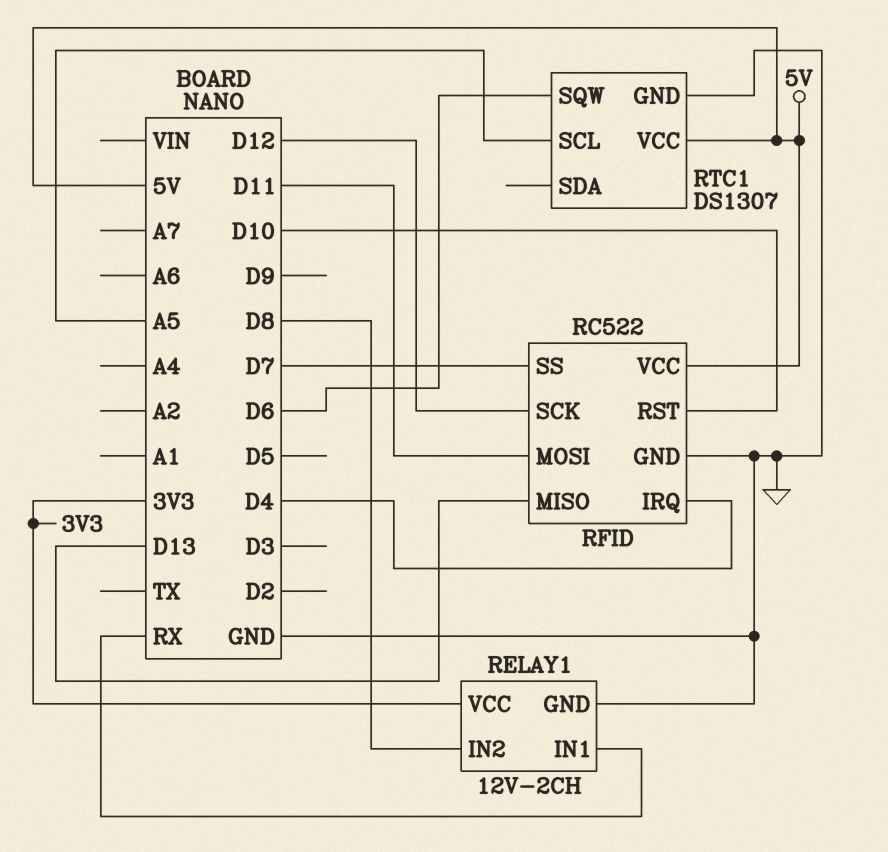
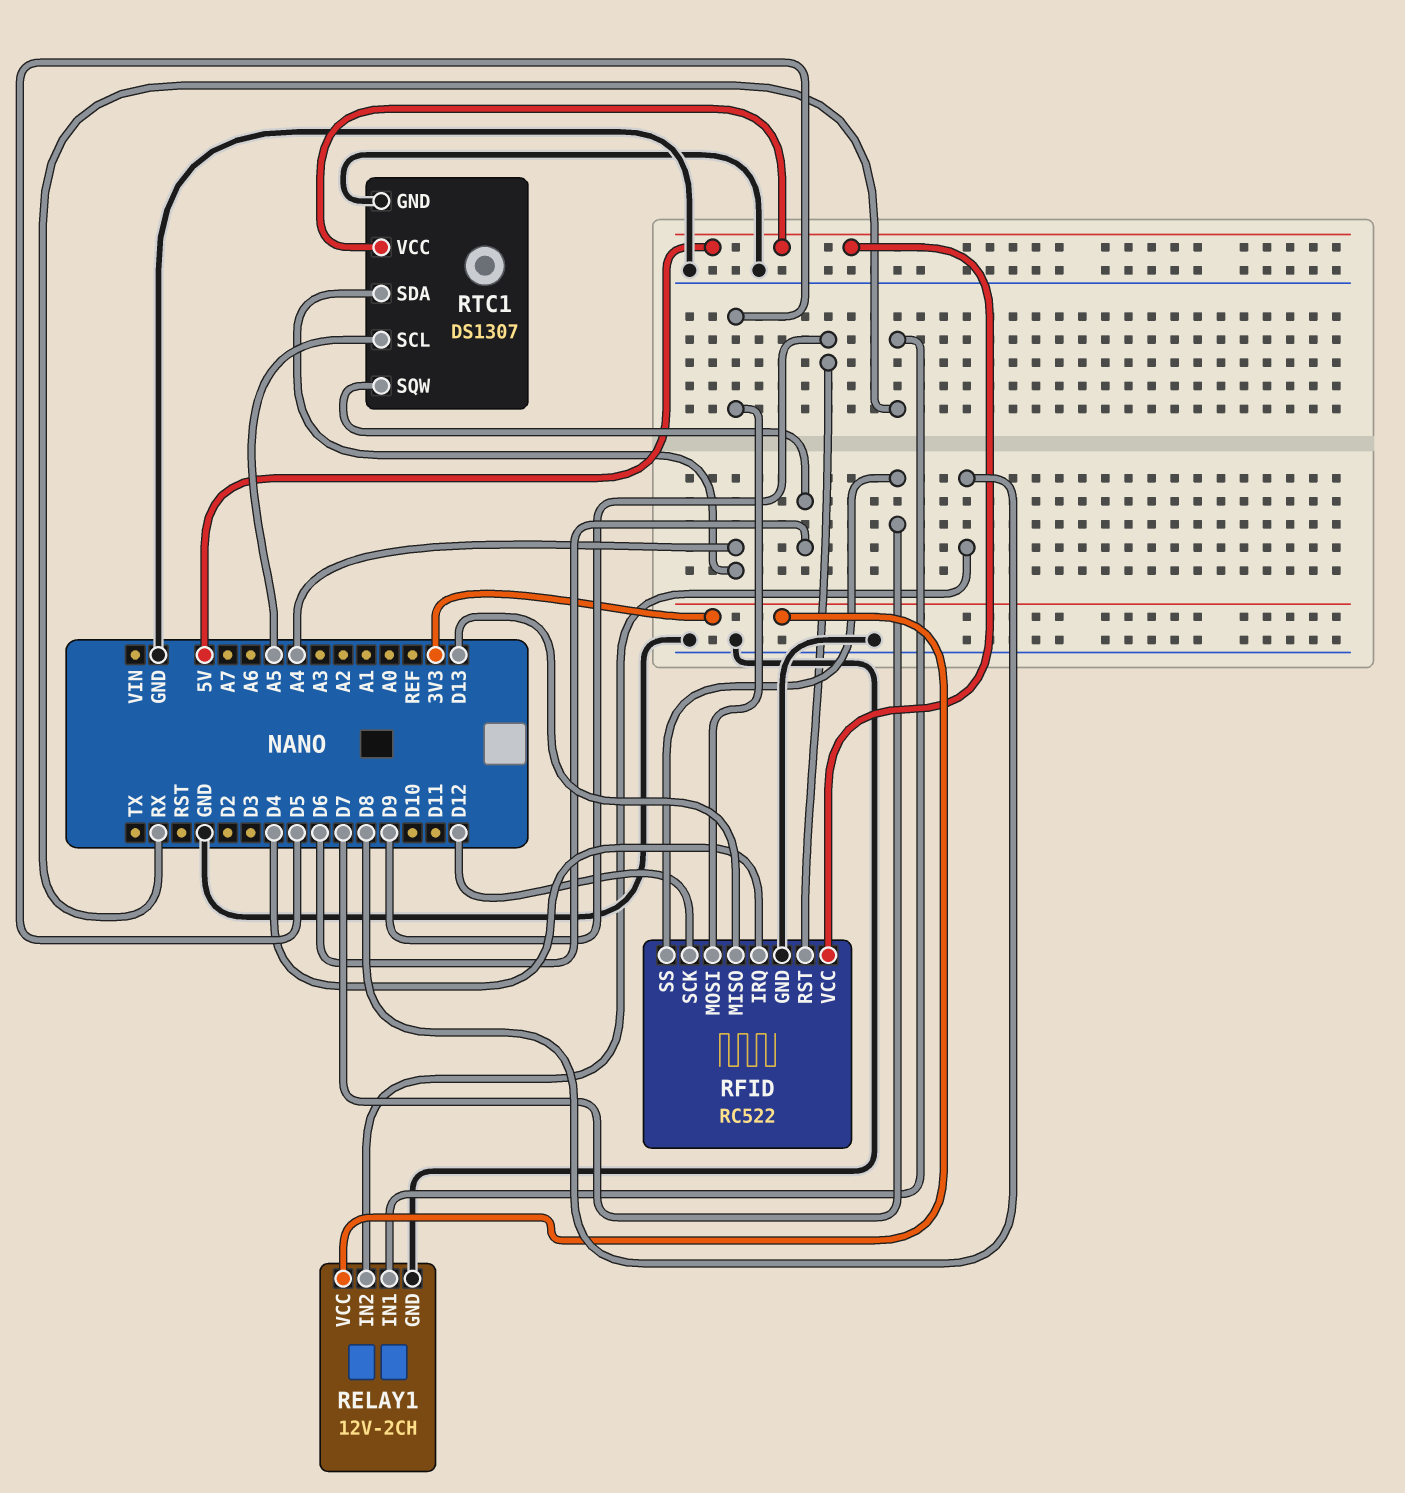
RFID pin MOSI: D11 -> D5
RFID pin RST: D10 -> D9
RTC1 pin SDA: none -> A4

